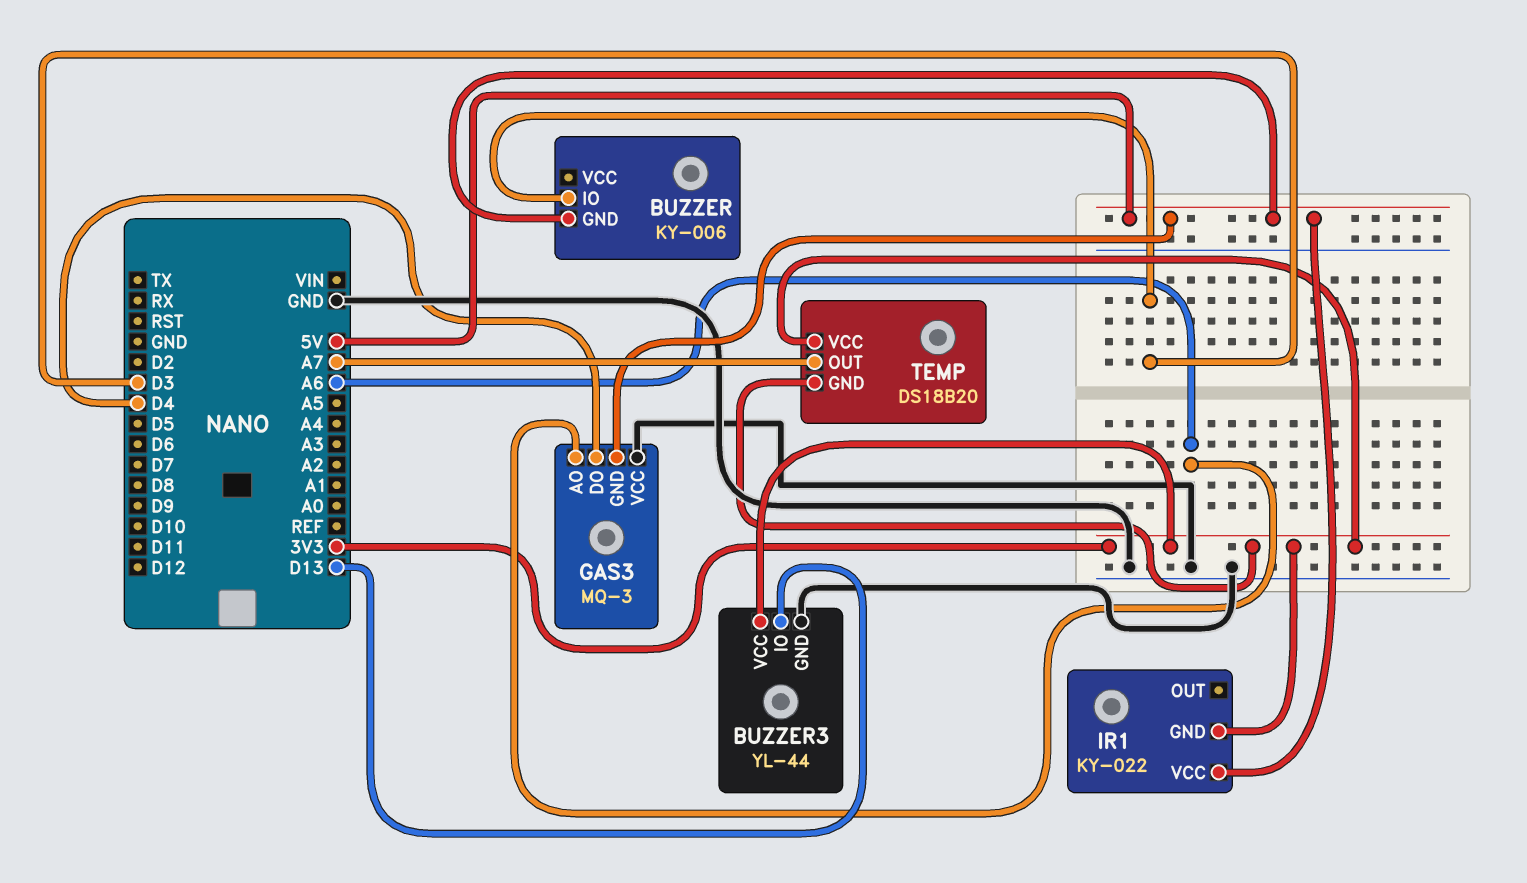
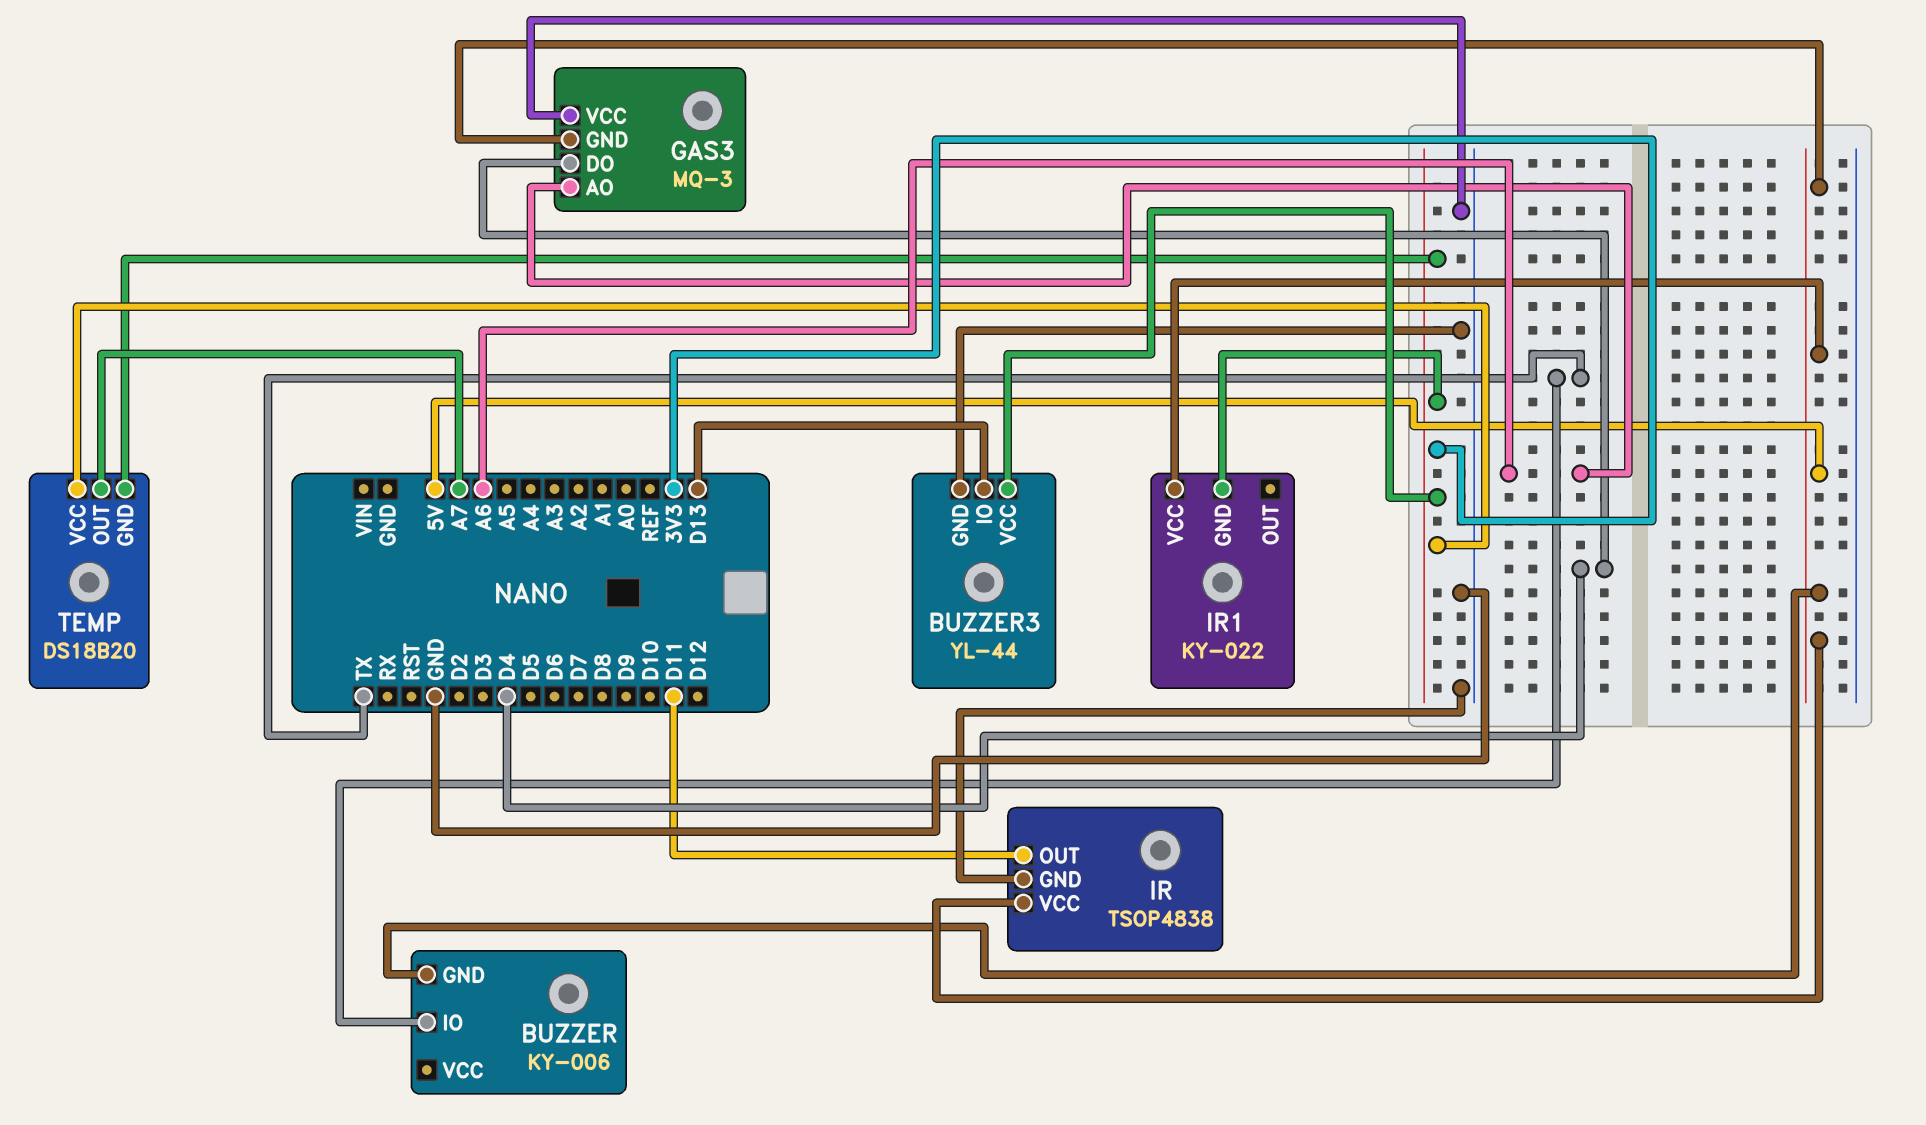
BUZZER pin IO: D3 -> TX
IR: none -> TSOP4838
IR pin GND: none -> GND
IR pin OUT: none -> D11
IR pin VCC: none -> 5V

